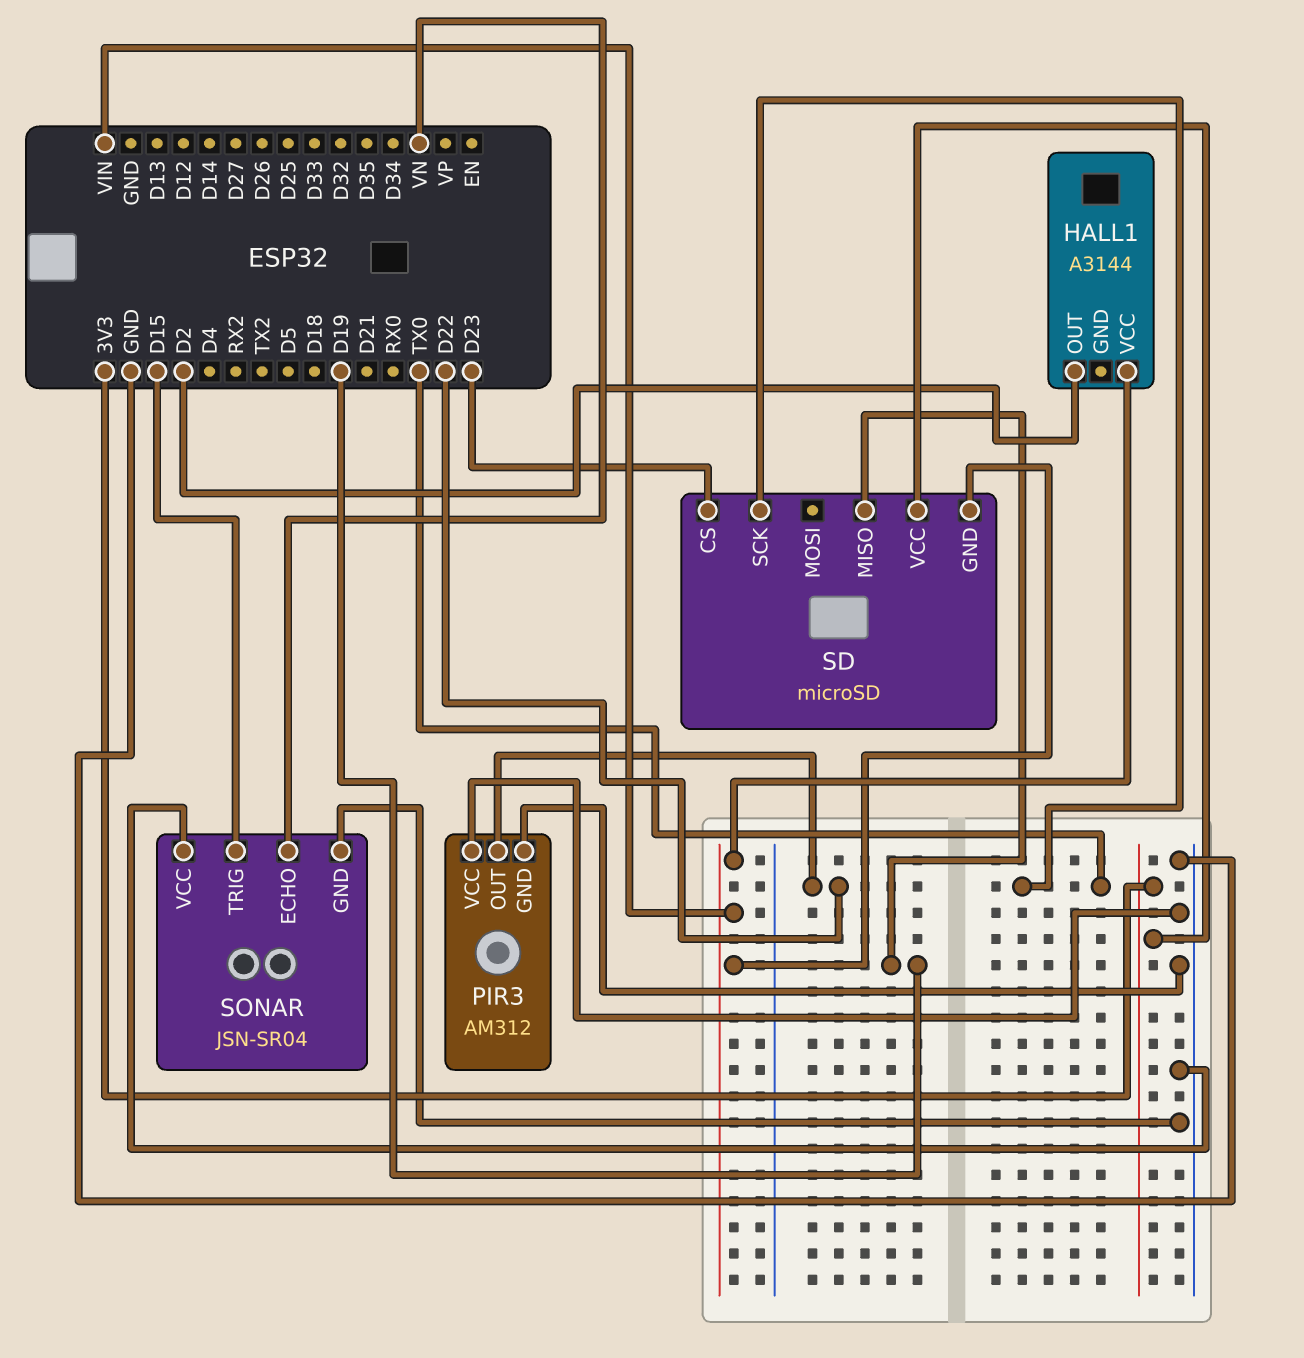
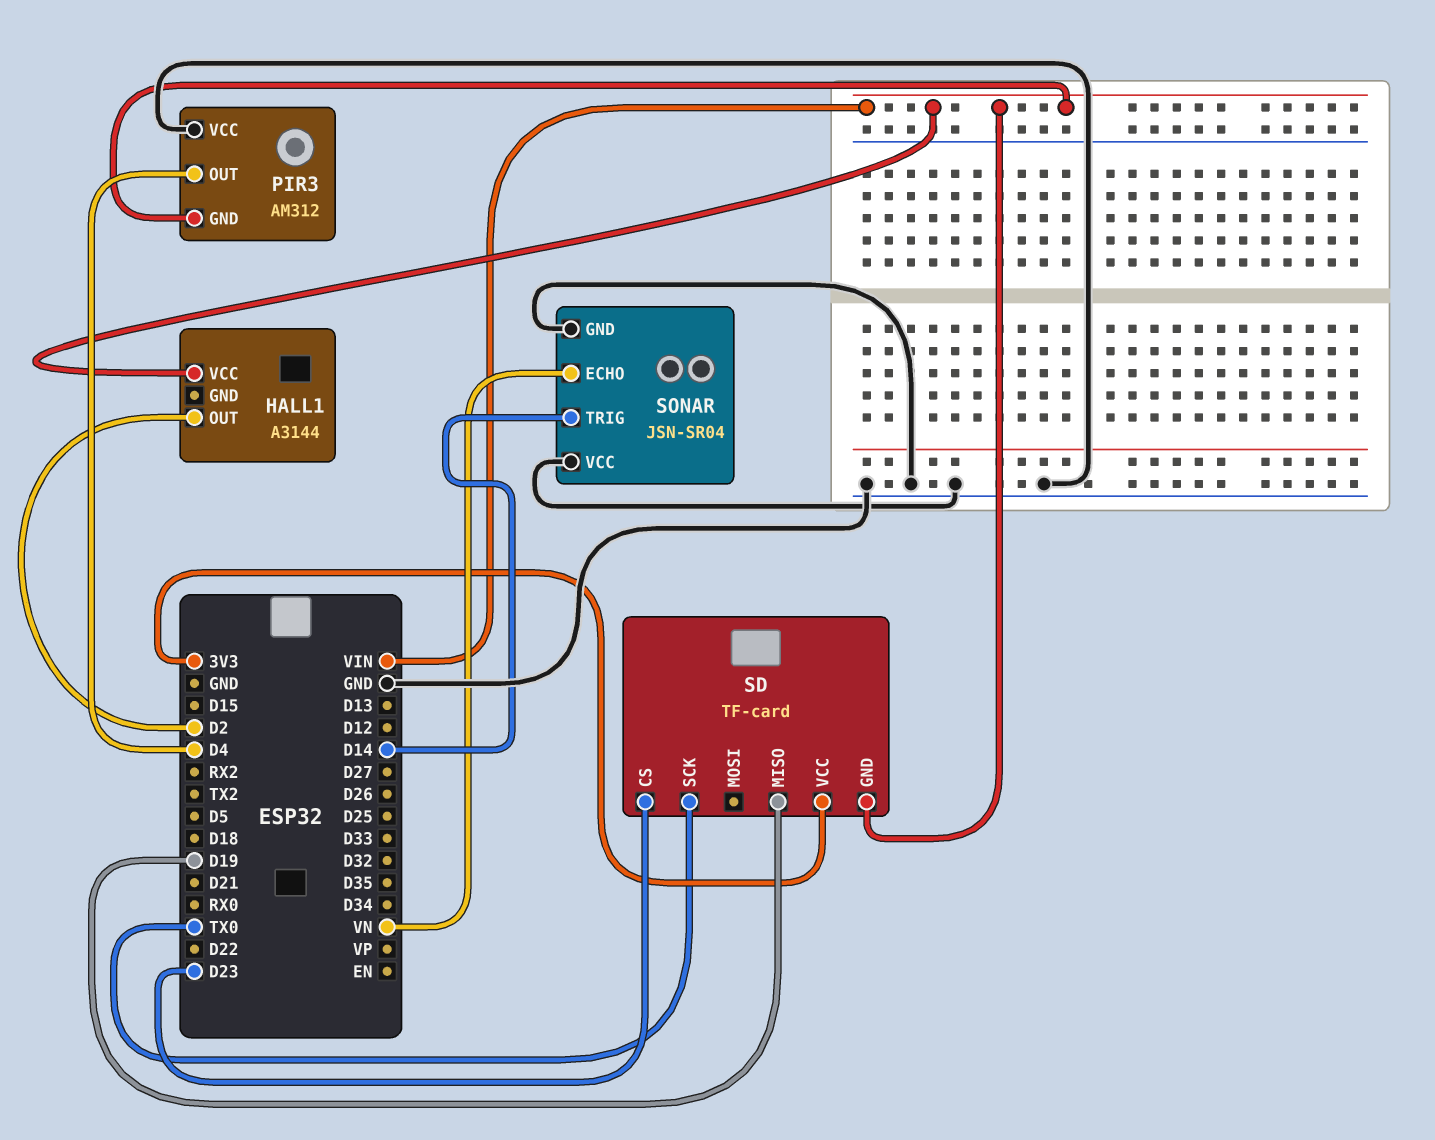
PIR3 pin GND: GND -> VIN
PIR3 pin OUT: D22 -> D4
SD: microSD -> TF-card
SONAR pin TRIG: D15 -> D14

